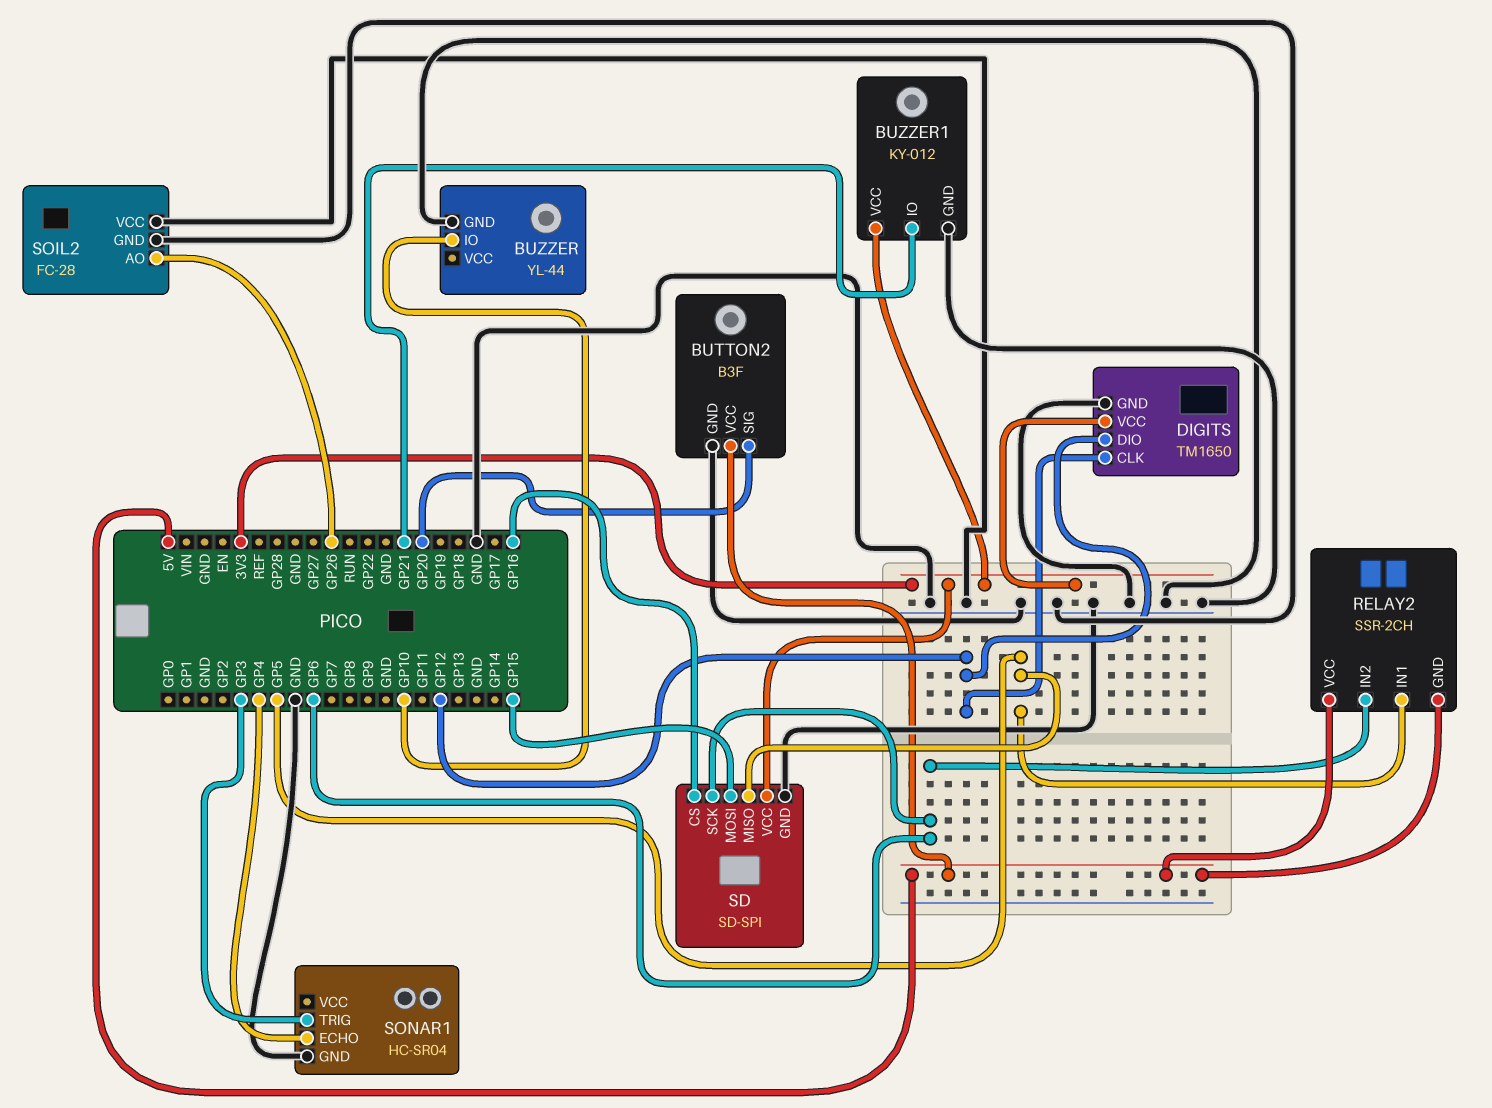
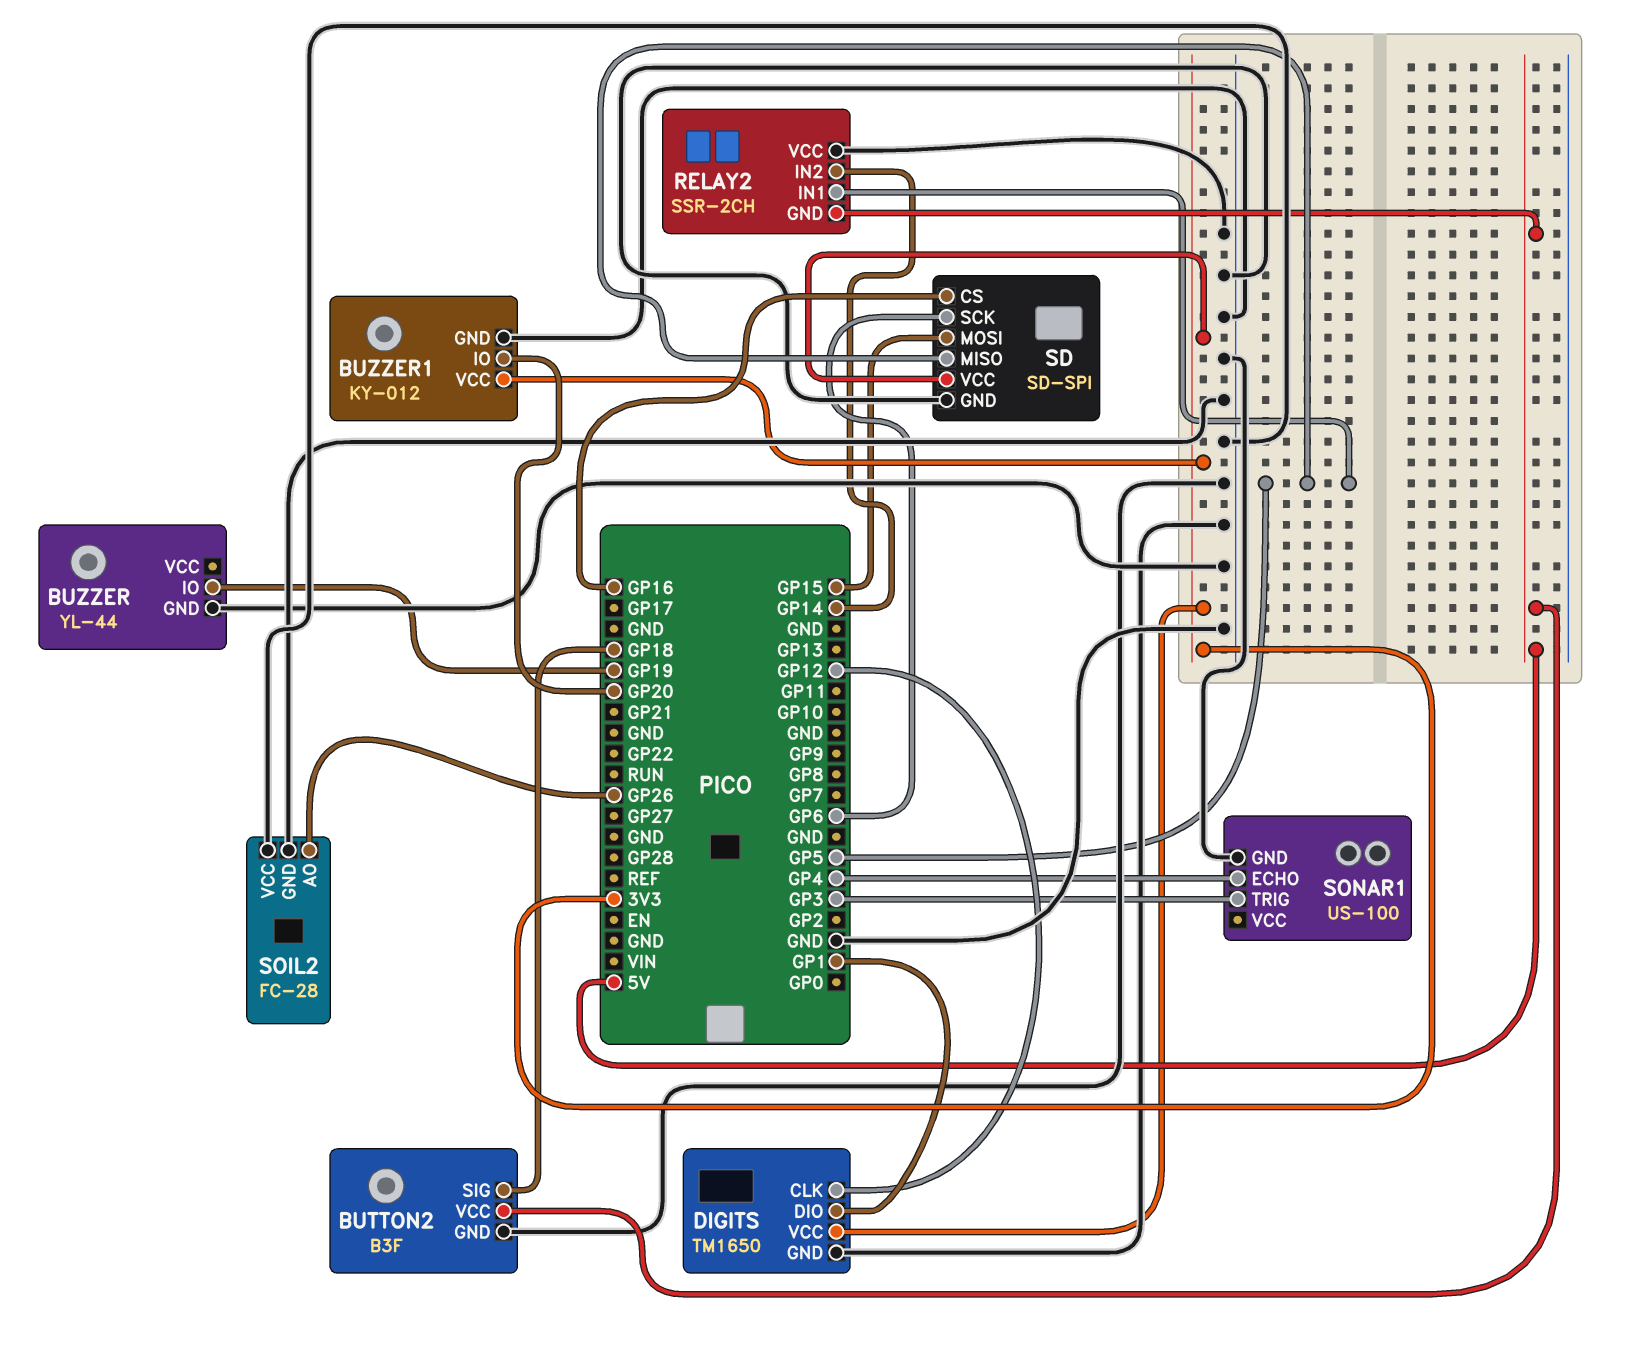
BUTTON2 pin SIG: GP20 -> GP18
BUZZER pin IO: GP10 -> GP19
BUZZER1 pin IO: GP21 -> GP20
DIGITS pin DIO: GP12 -> GP1
RELAY2 pin IN2: GP6 -> GP14
RELAY2 pin VCC: 5V -> GND
SONAR1: HC-SR04 -> US-100

